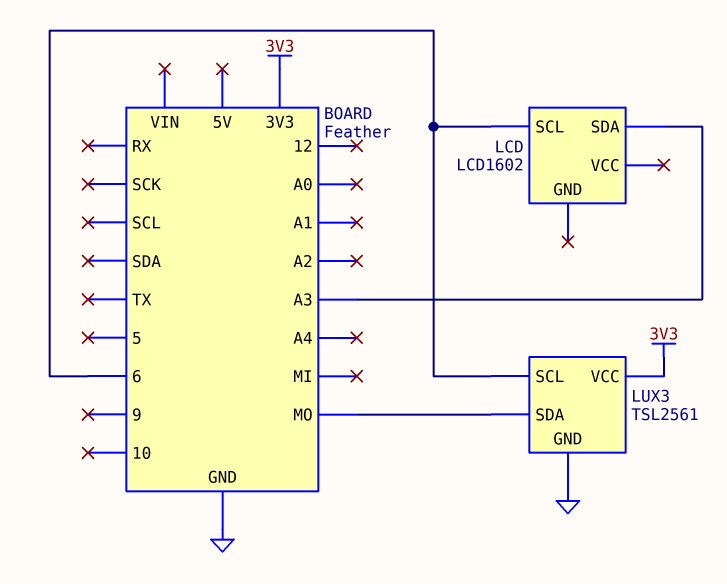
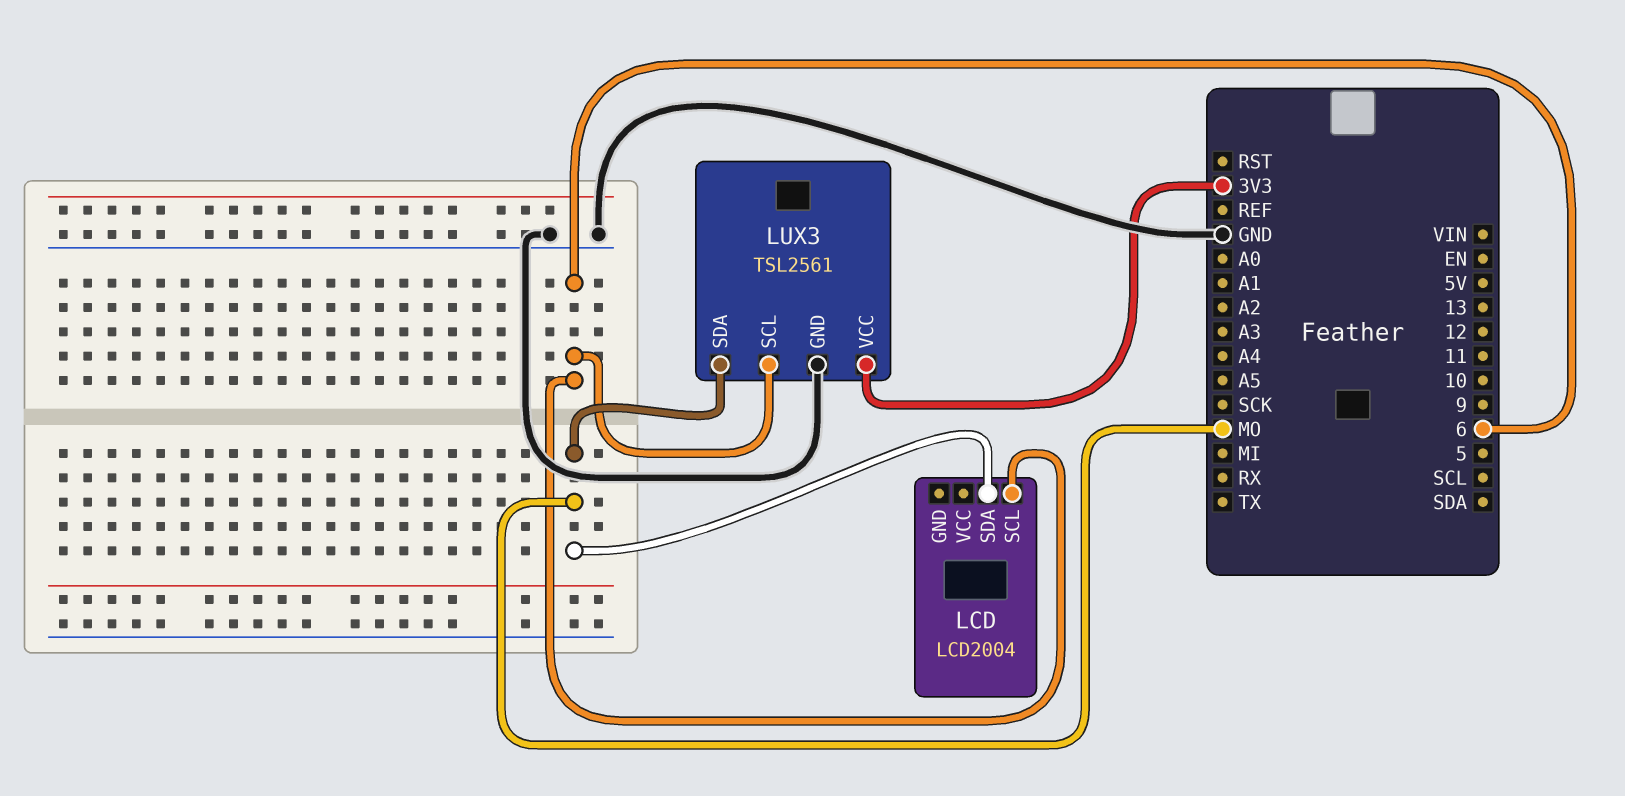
LCD: LCD1602 -> LCD2004
LCD pin SDA: A3 -> MO

